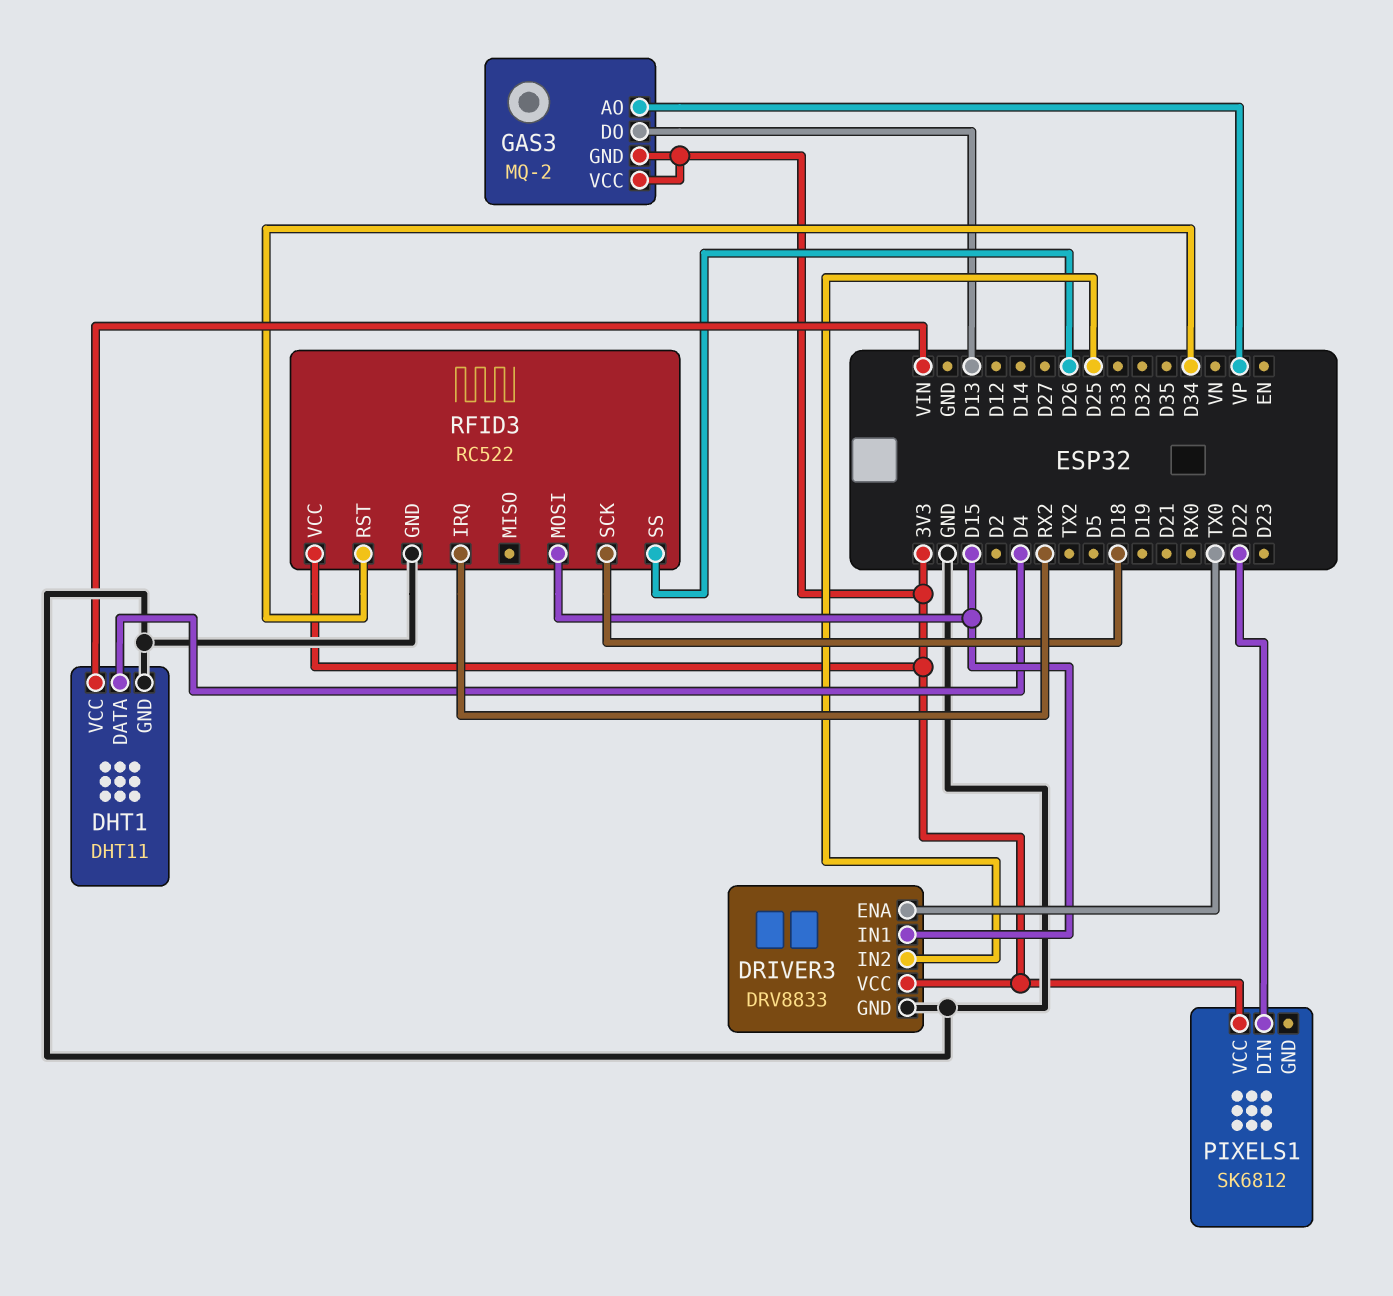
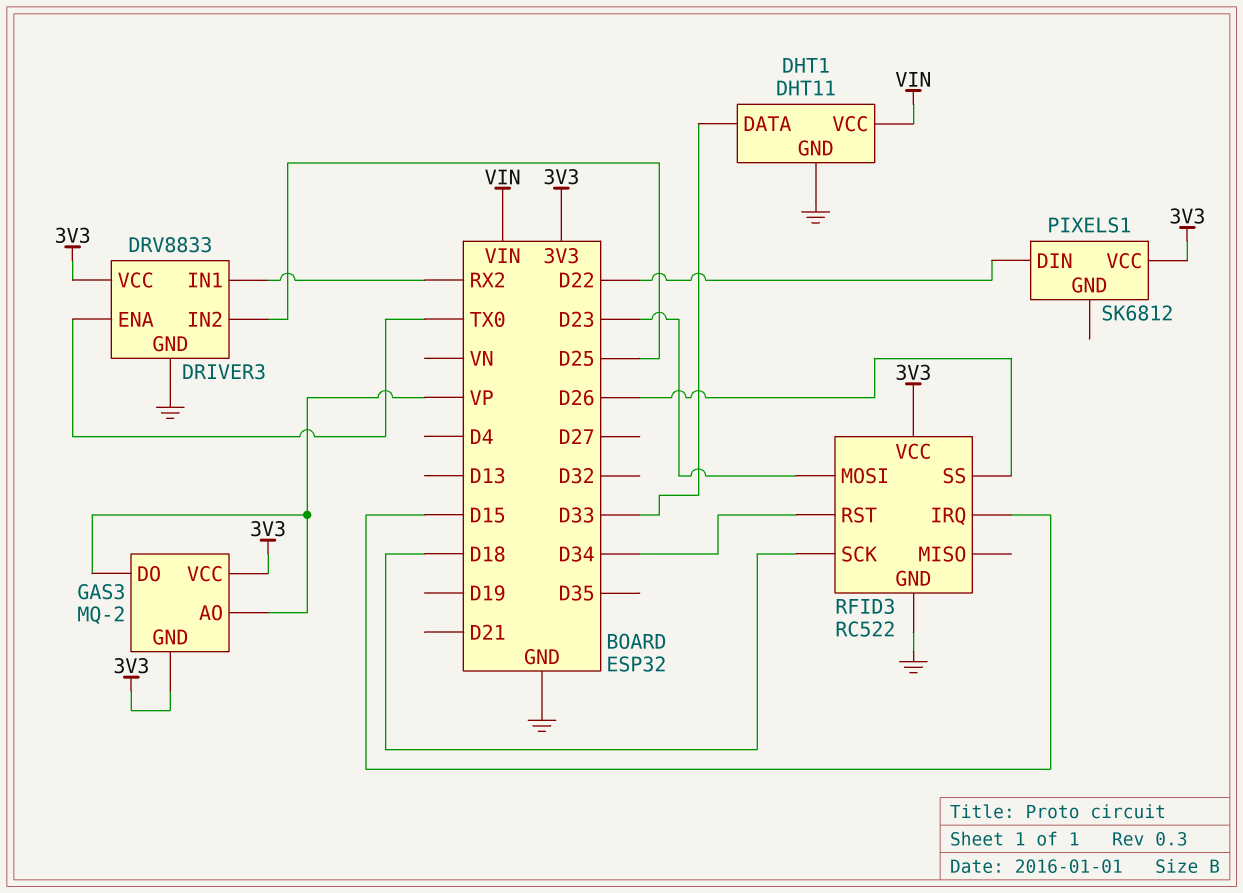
DHT1 pin DATA: D4 -> D33
DRIVER3 pin IN1: D15 -> RX2
GAS3 pin DO: D13 -> VP
RFID3 pin IRQ: RX2 -> D15
RFID3 pin MOSI: D15 -> D23

